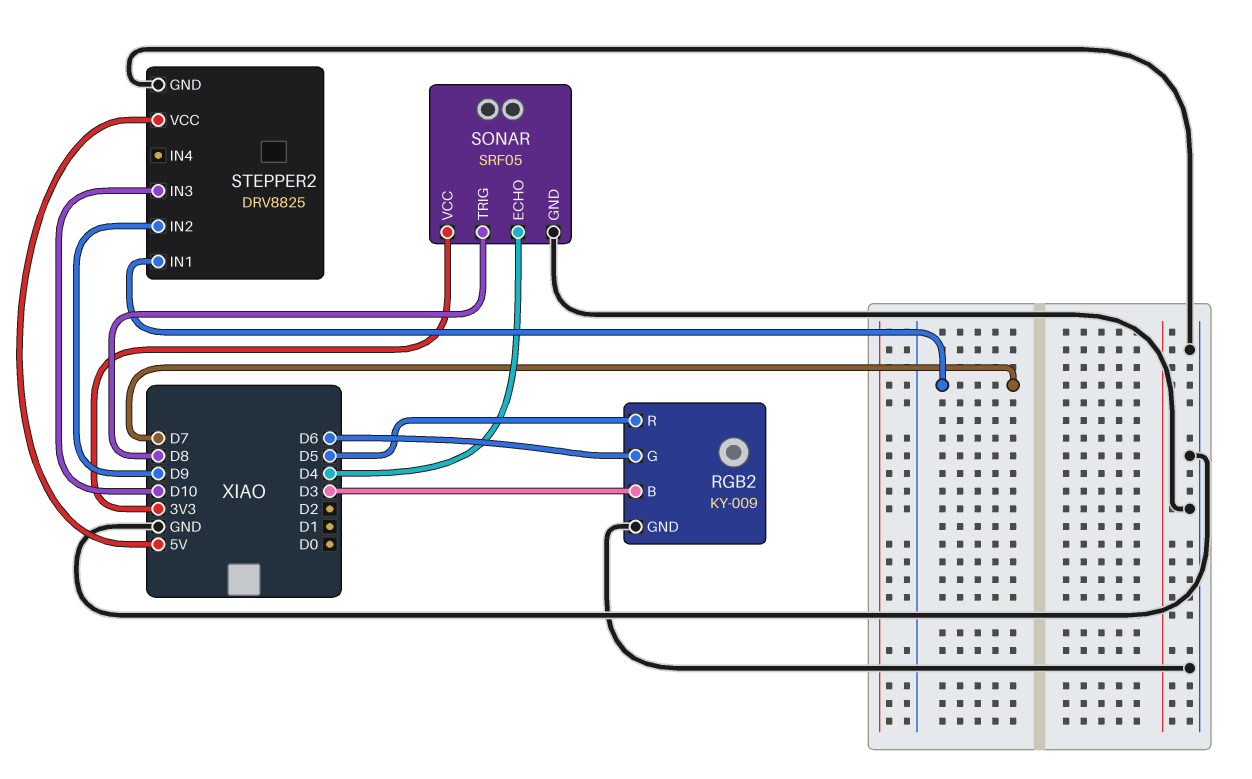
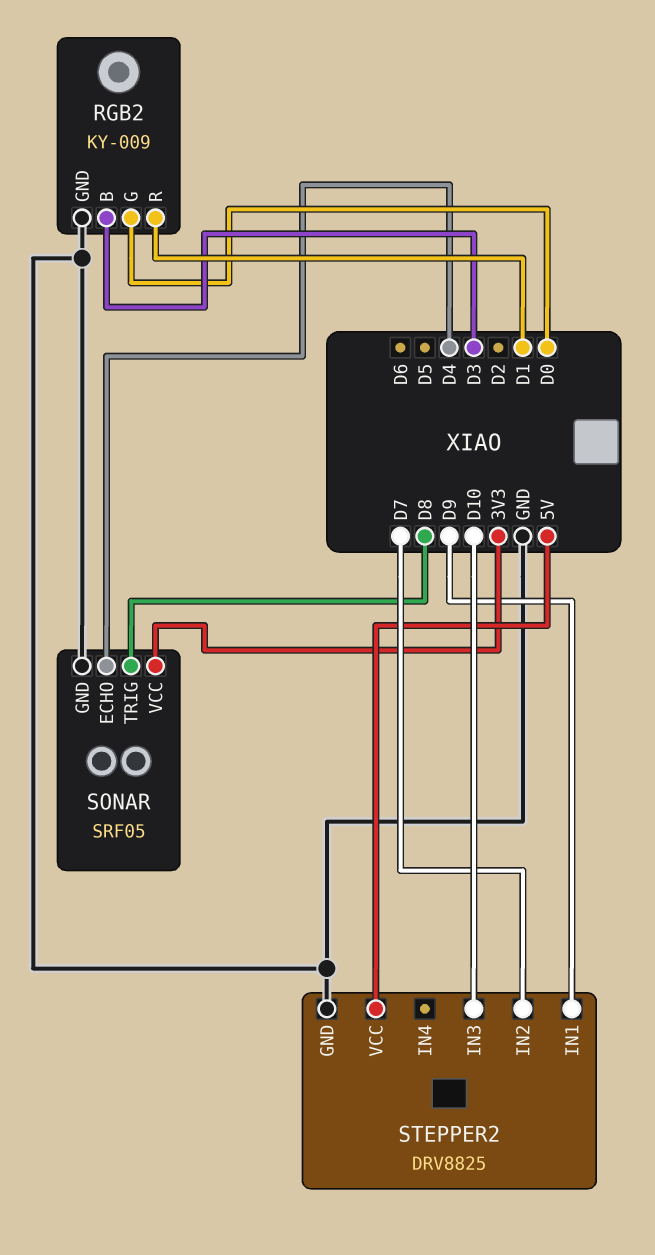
RGB2 pin G: D6 -> D0
RGB2 pin R: D5 -> D1
STEPPER2 pin IN1: D7 -> D9
STEPPER2 pin IN2: D9 -> D7

